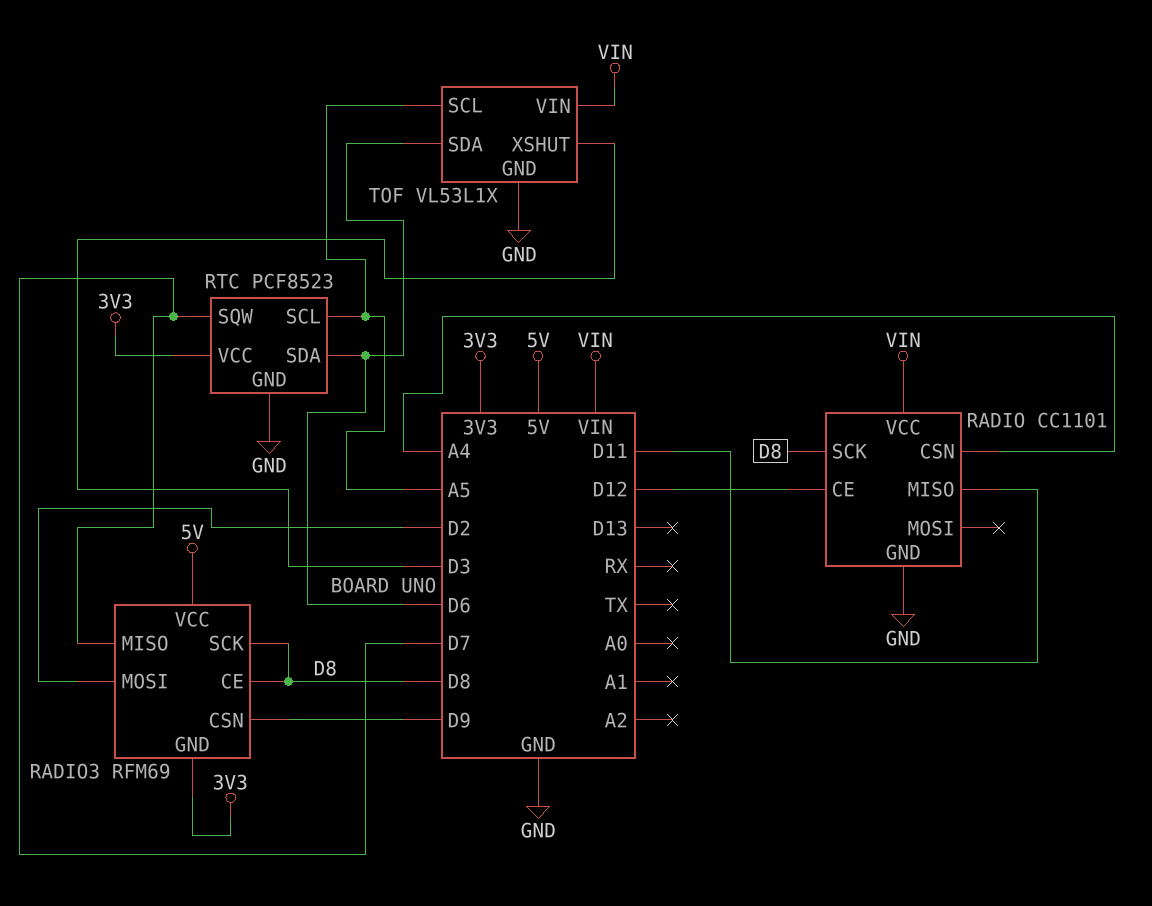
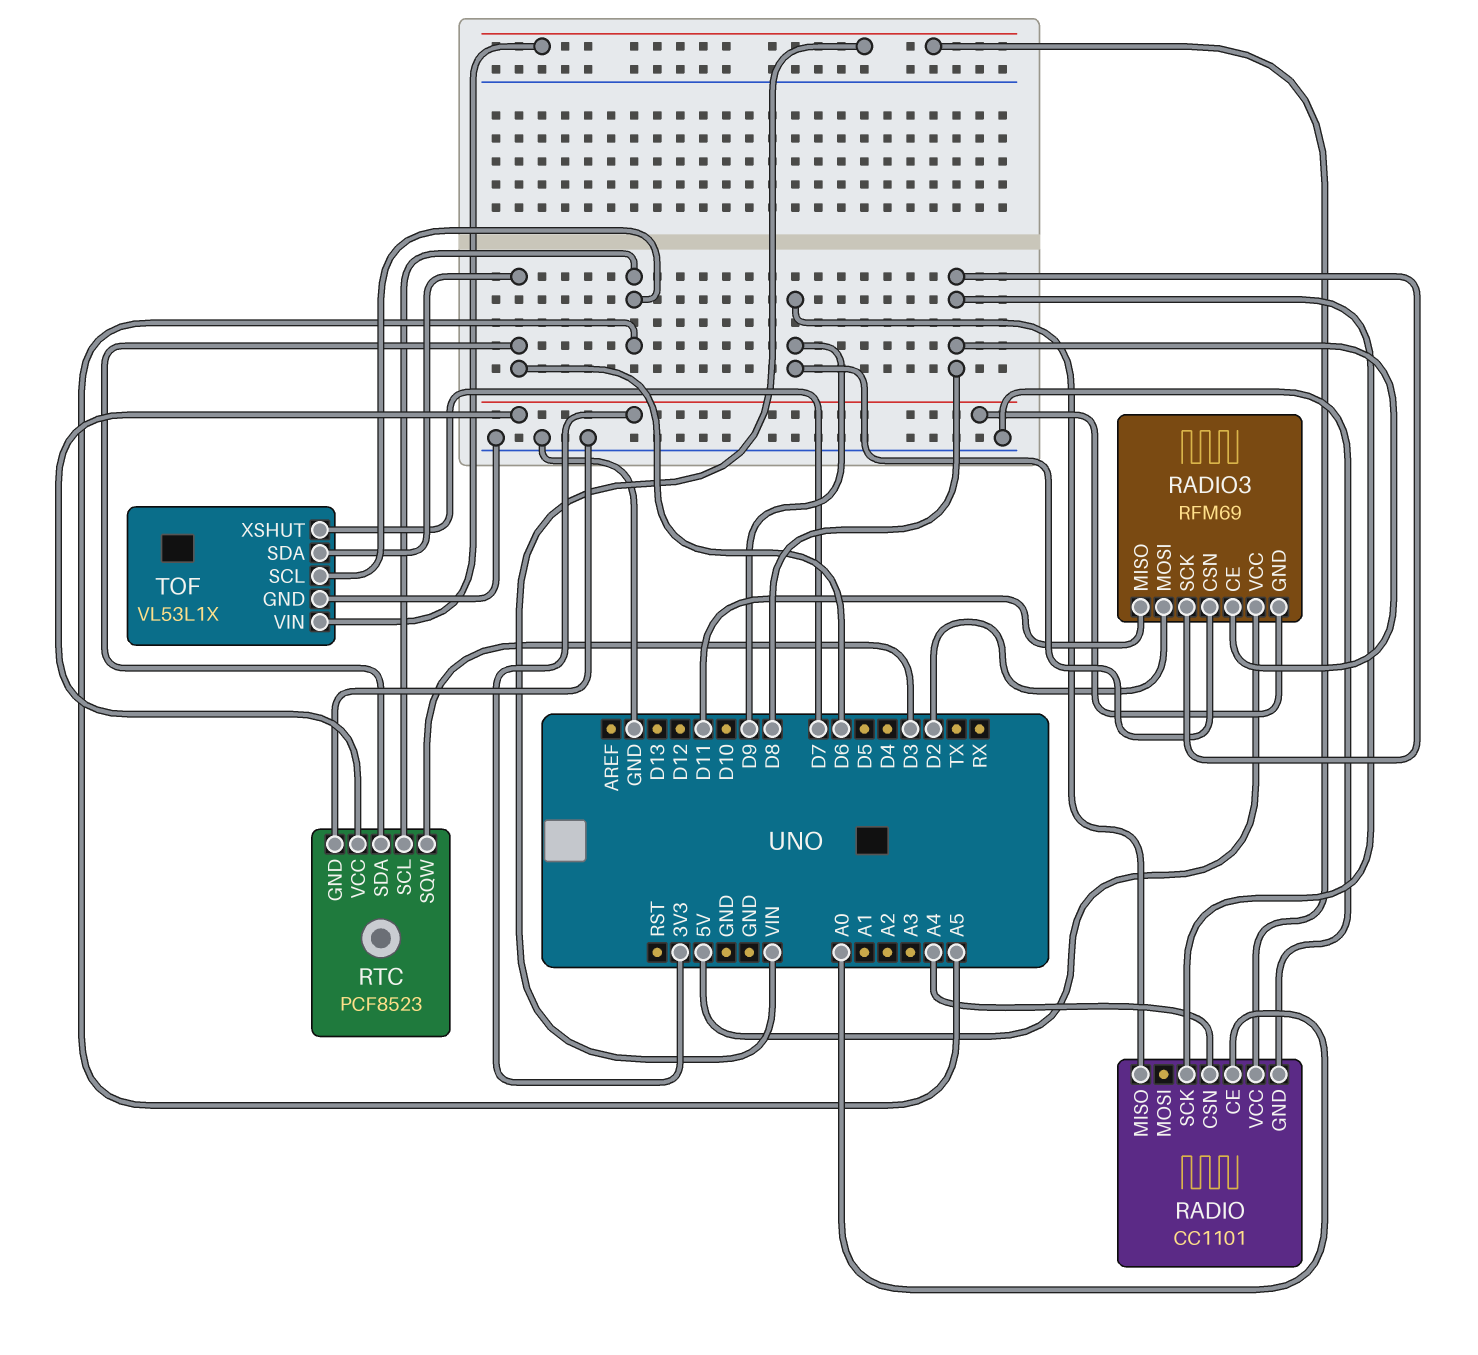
RADIO pin CE: D12 -> A0
RADIO pin MISO: D11 -> D9
RADIO3 pin MISO: D7 -> D11
RTC pin SQW: D7 -> D3
TOF pin XSHUT: D3 -> D7

